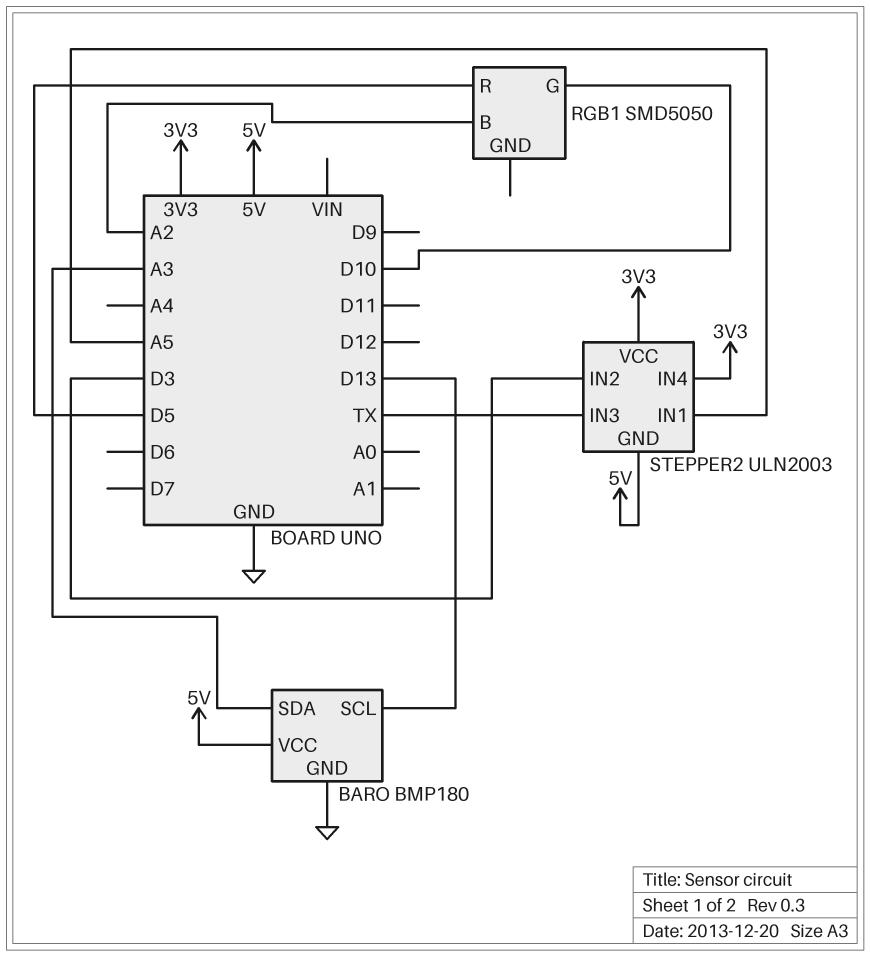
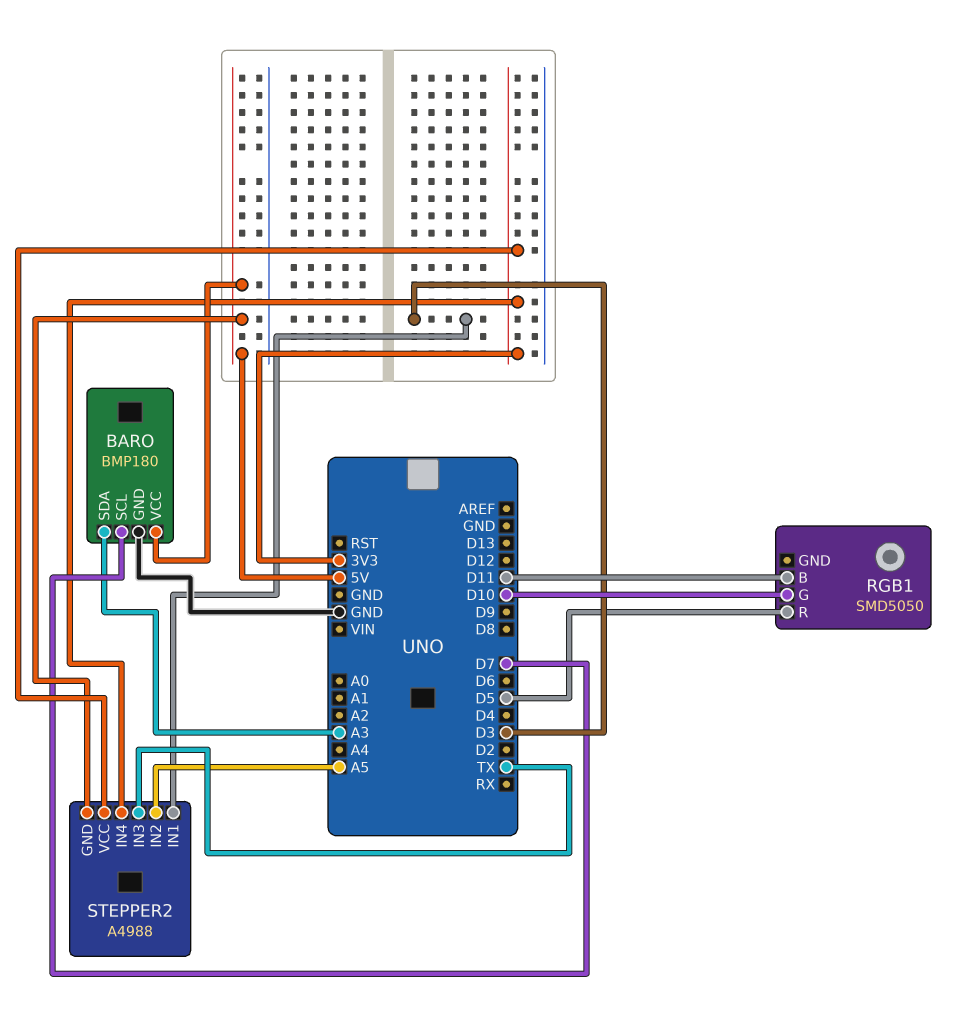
BARO pin SCL: D13 -> D7
RGB1 pin B: A2 -> D11
STEPPER2: ULN2003 -> A4988
STEPPER2 pin IN1: A5 -> D3
STEPPER2 pin IN2: D3 -> A5

